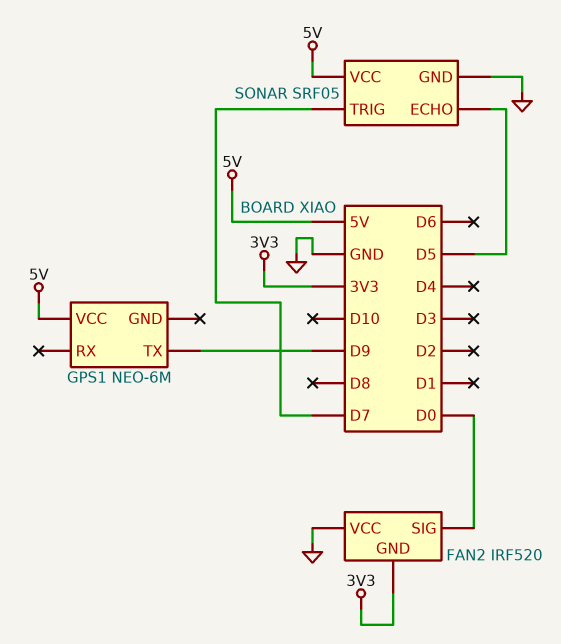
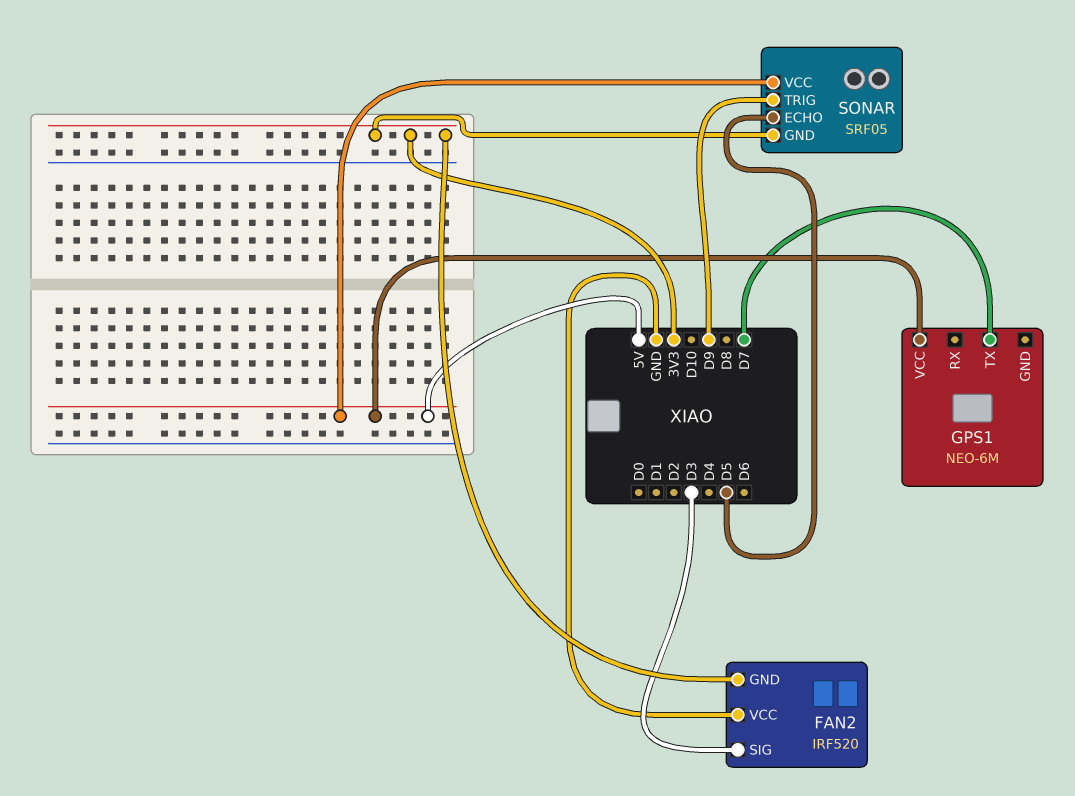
FAN2 pin SIG: D0 -> D3
GPS1 pin TX: D9 -> D7
SONAR pin GND: GND -> 3V3
SONAR pin TRIG: D7 -> D9

